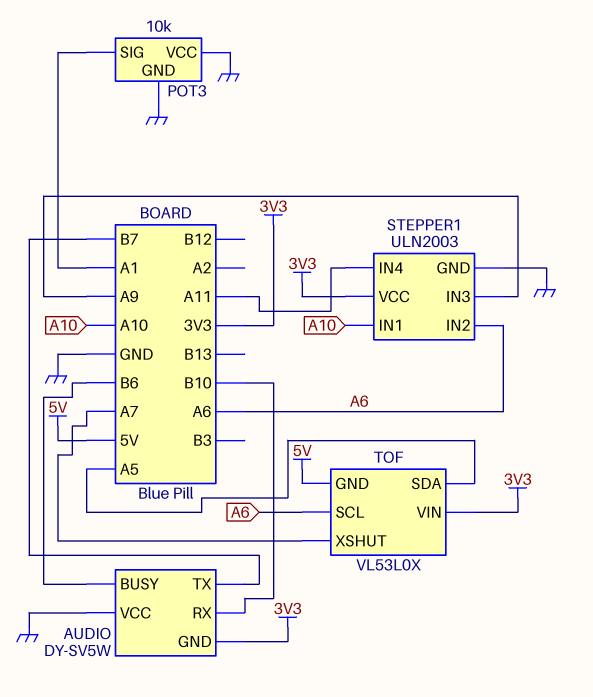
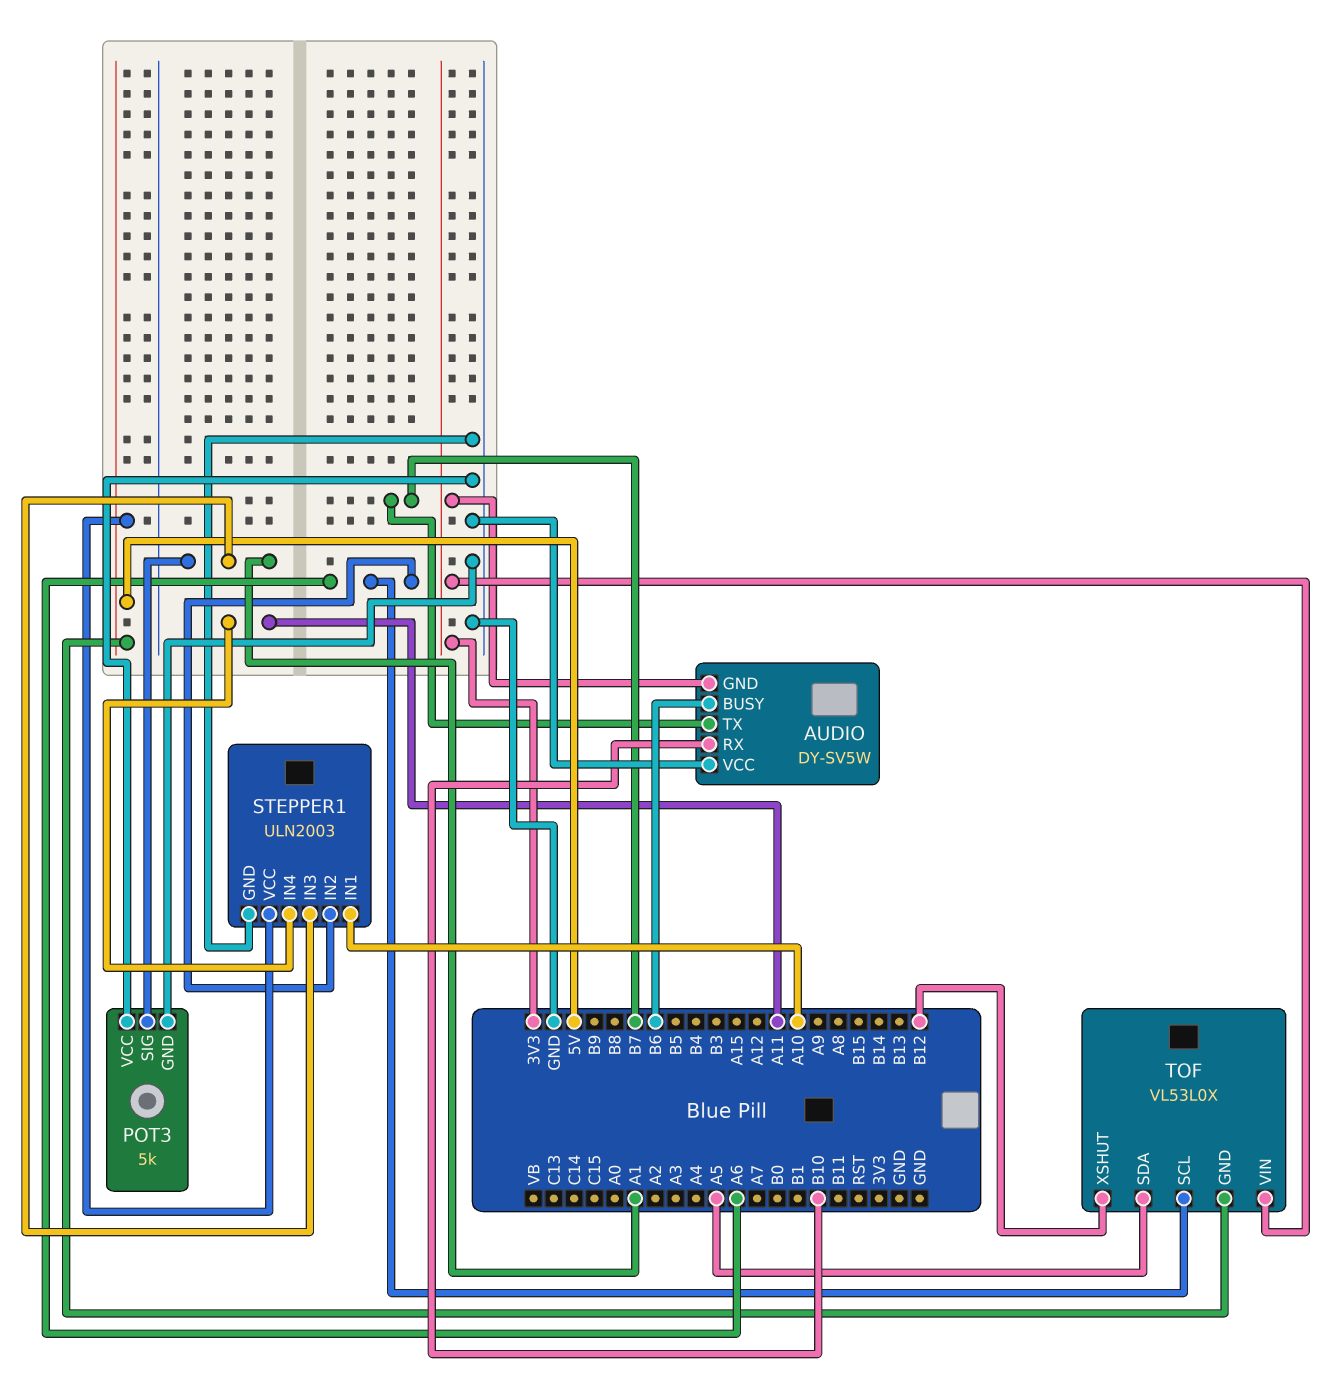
POT3: 10k -> 5k
STEPPER1 pin IN3: A9 -> A1
STEPPER1 pin VCC: 3V3 -> 5V
TOF pin XSHUT: A7 -> B12

